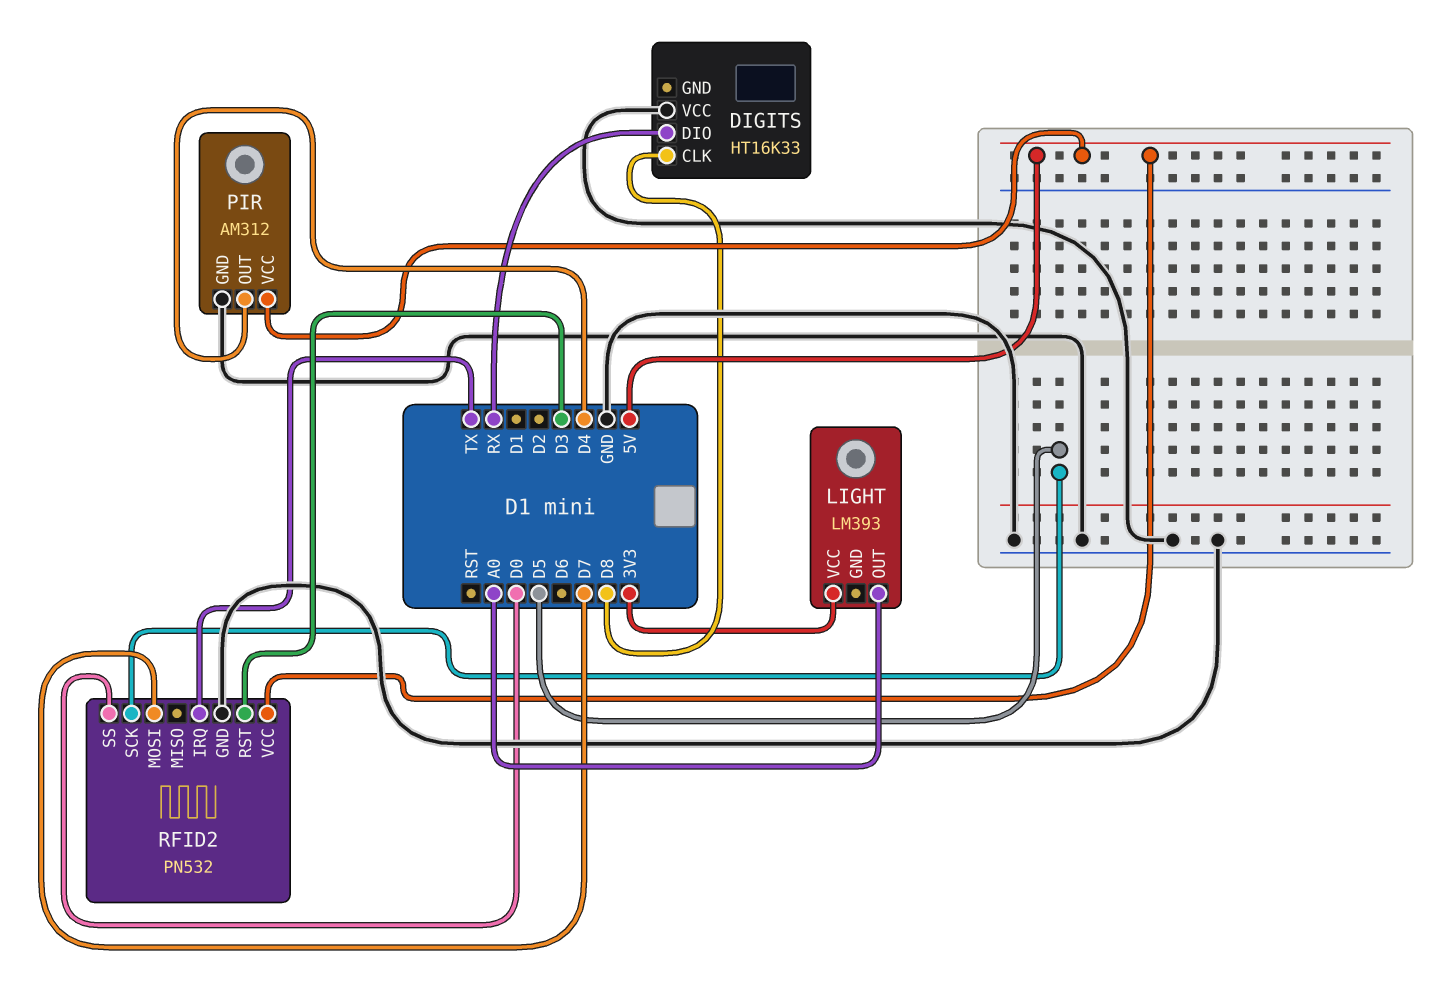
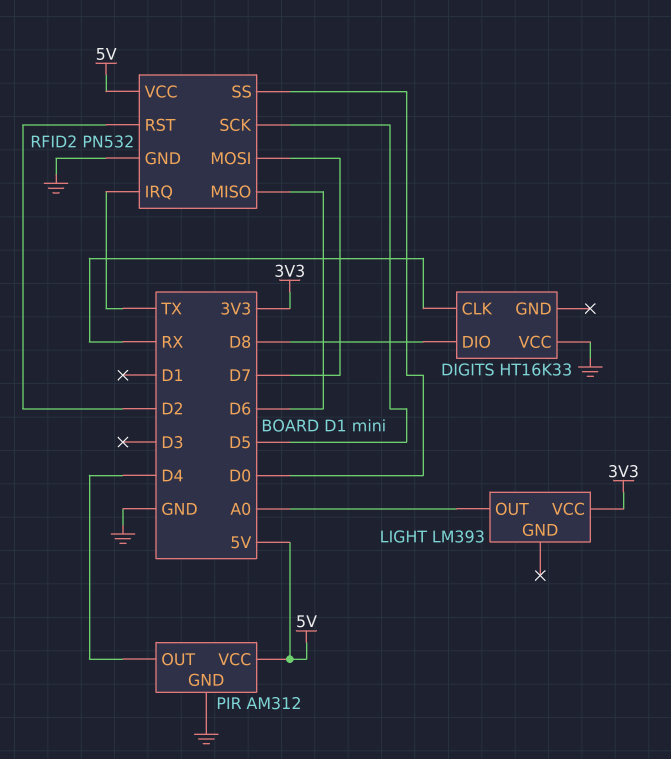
DIGITS pin CLK: D8 -> RX
DIGITS pin DIO: RX -> D8
RFID2 pin MISO: none -> D6
RFID2 pin RST: D3 -> D2

